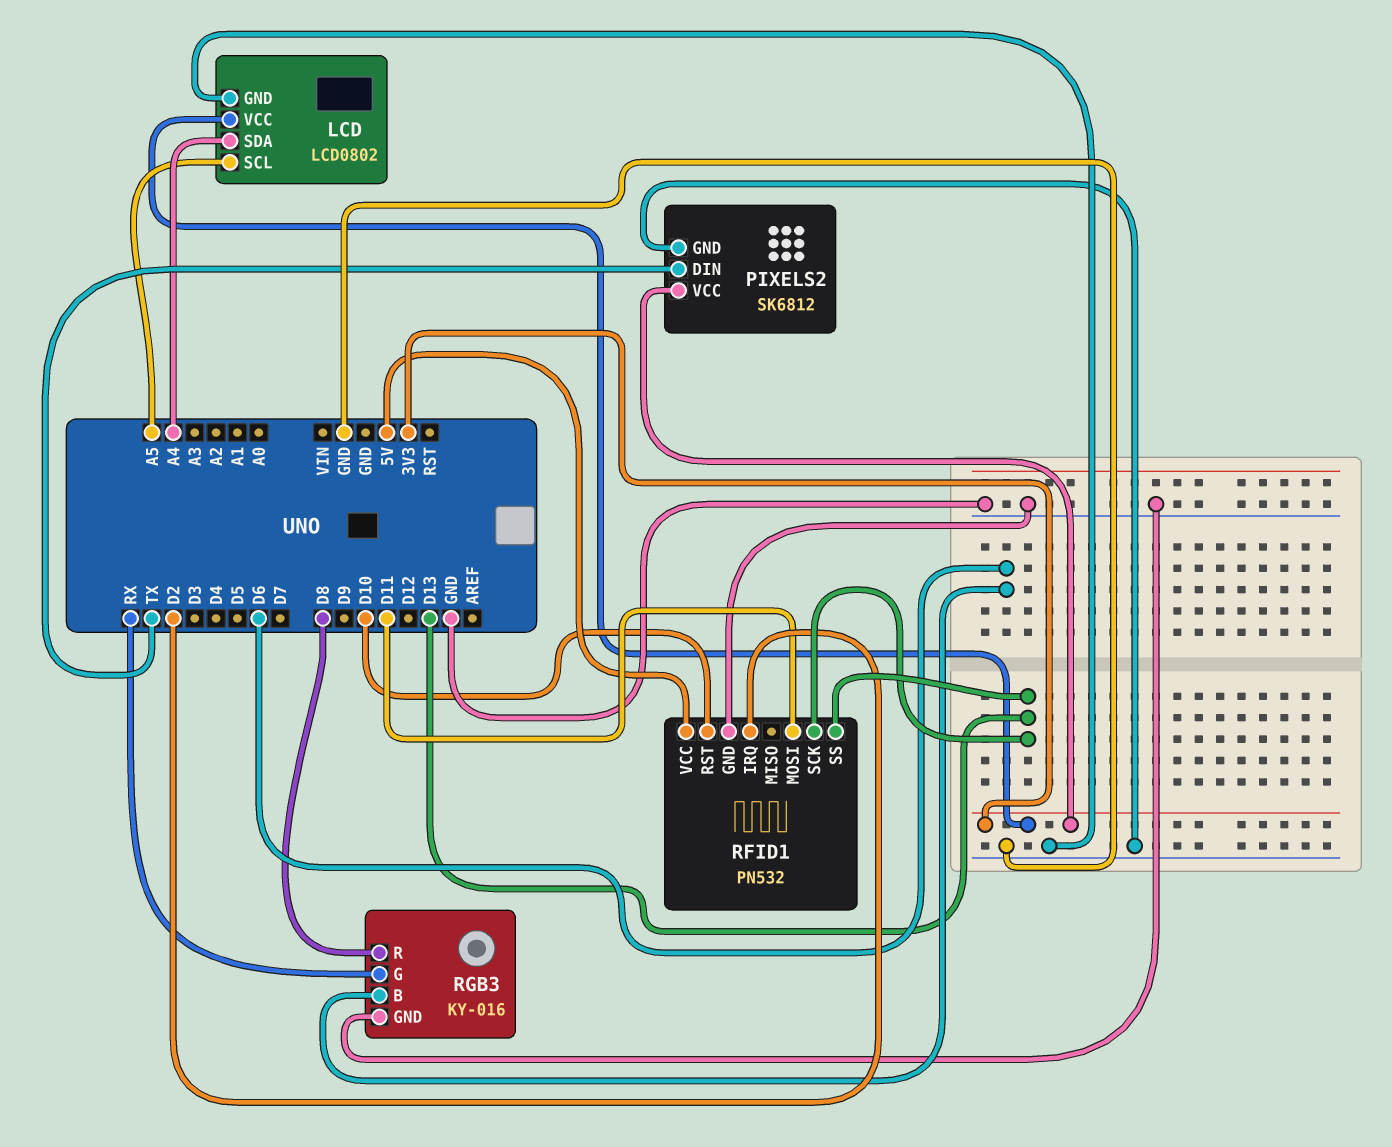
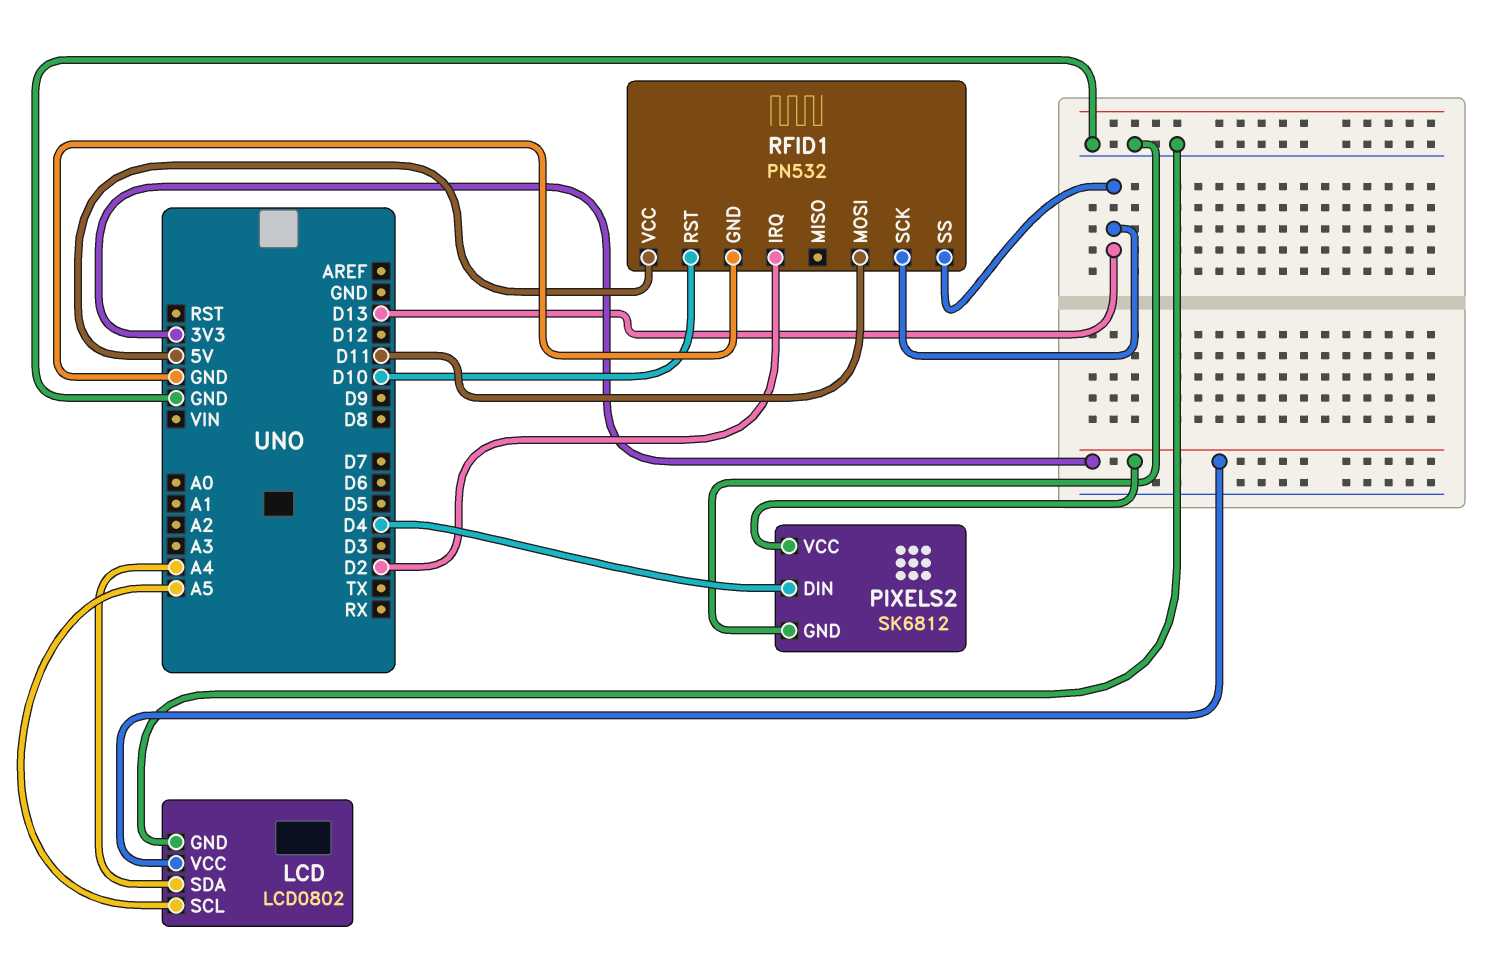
PIXELS2 pin DIN: TX -> D4
RGB3: KY-016 -> none
RGB3 pin B: D6 -> none
RGB3 pin G: RX -> none
RGB3 pin GND: GND -> none
RGB3 pin R: D8 -> none

